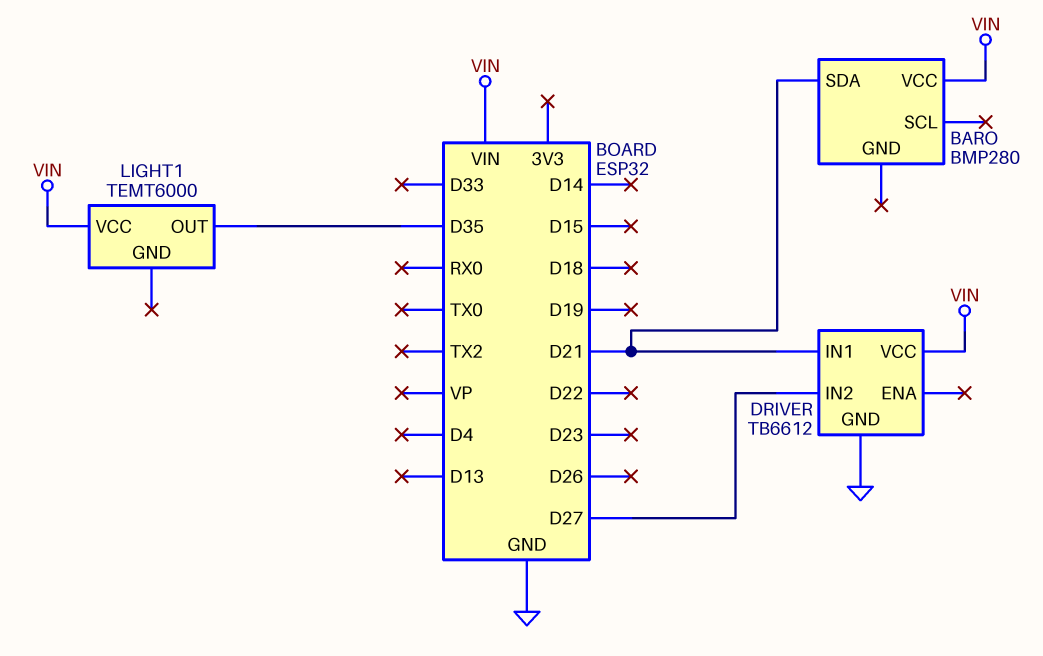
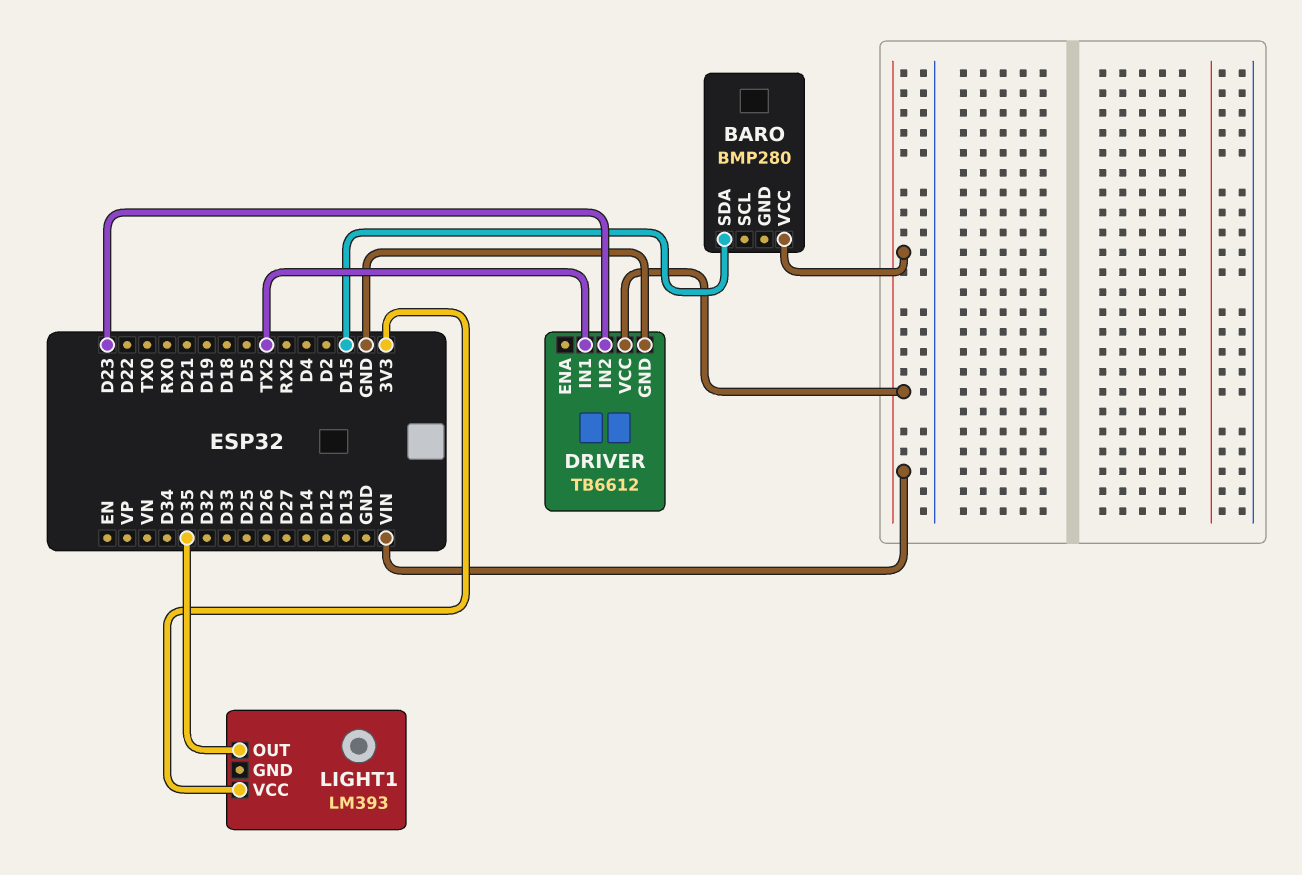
BARO pin SDA: D21 -> D15
DRIVER pin IN1: D21 -> TX2
DRIVER pin IN2: D27 -> D23
LIGHT1: TEMT6000 -> LM393
LIGHT1 pin VCC: VIN -> 3V3

